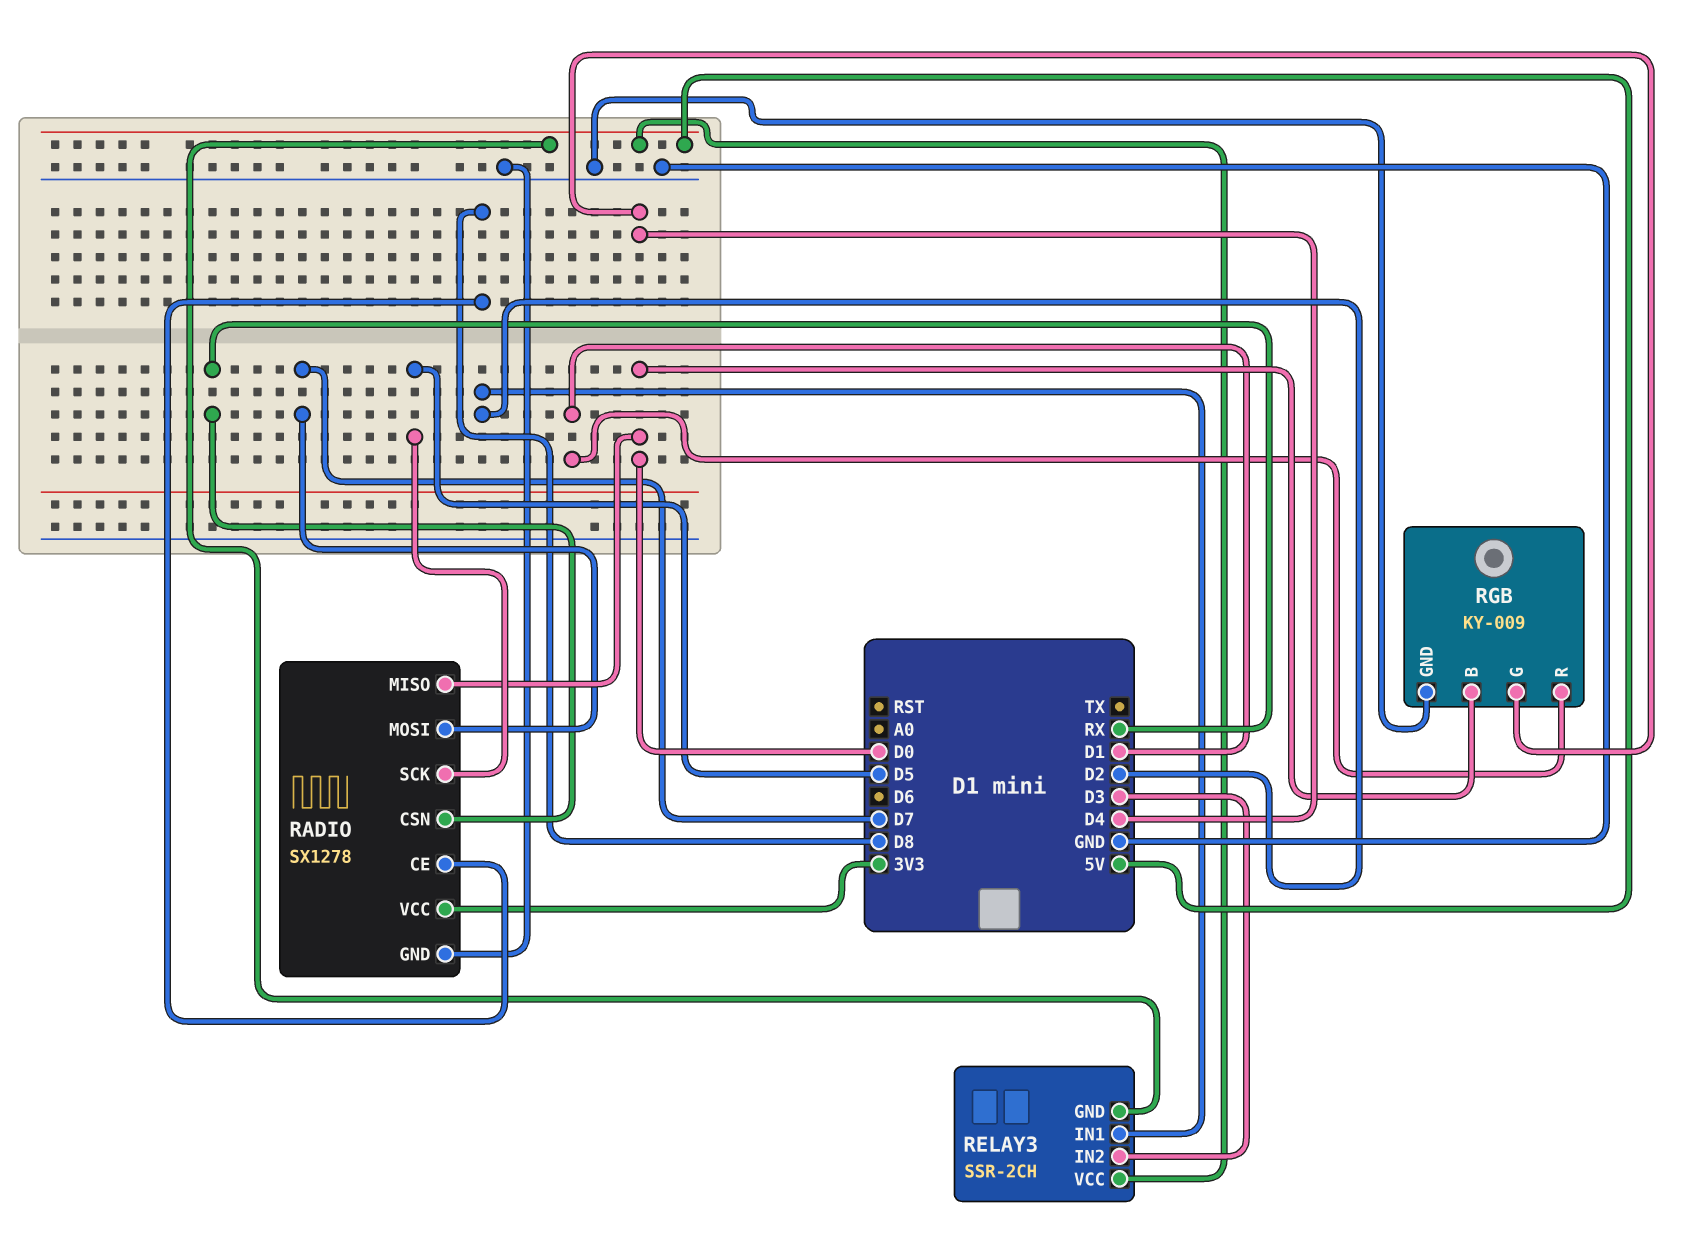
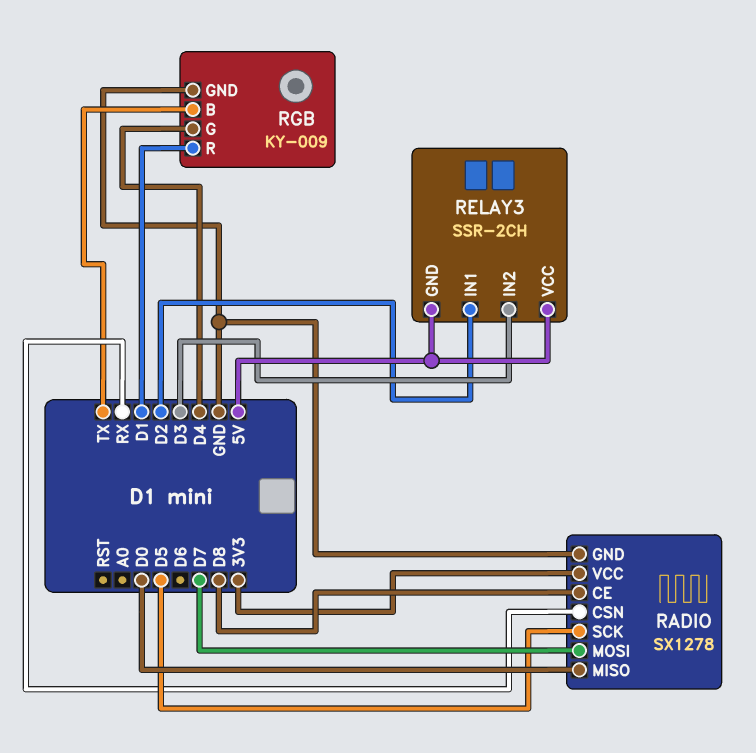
RGB pin B: D0 -> TX

